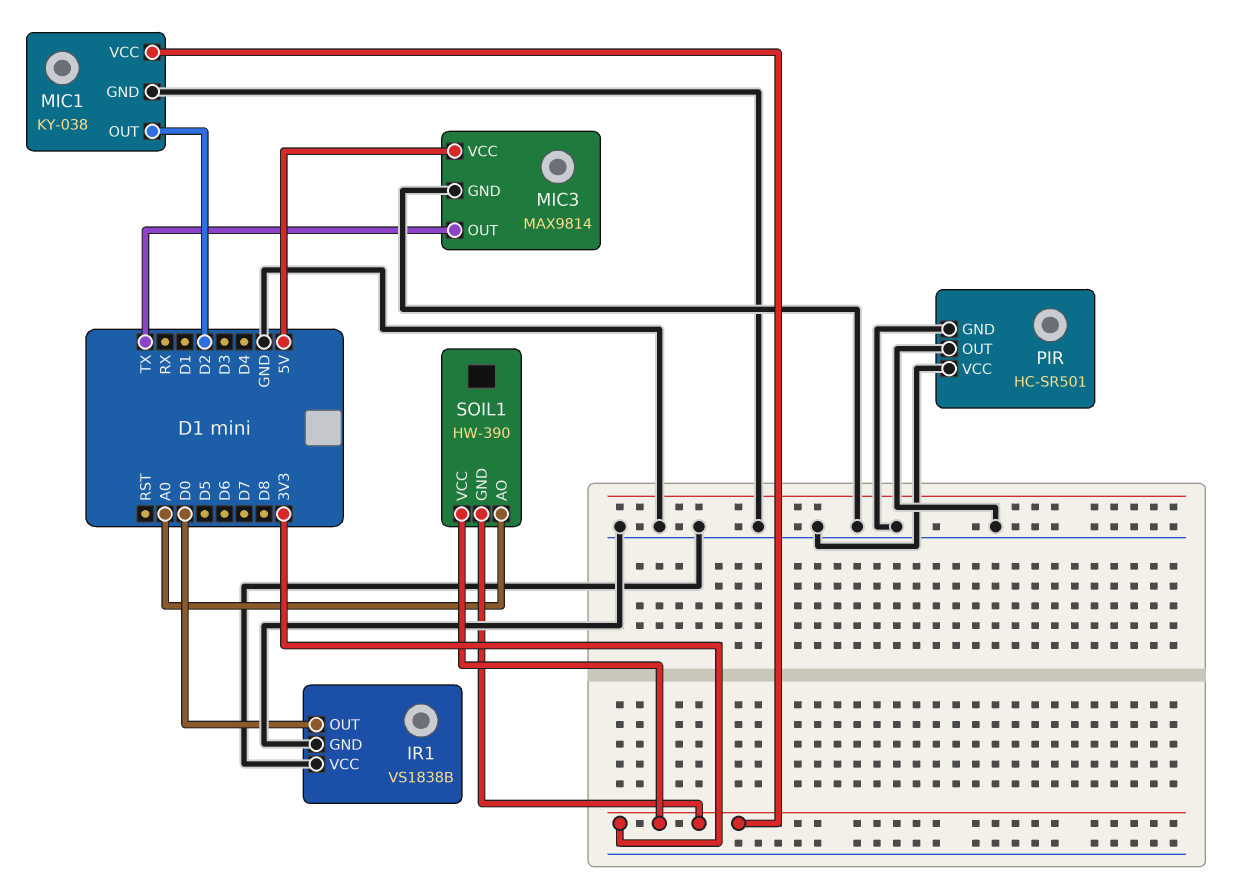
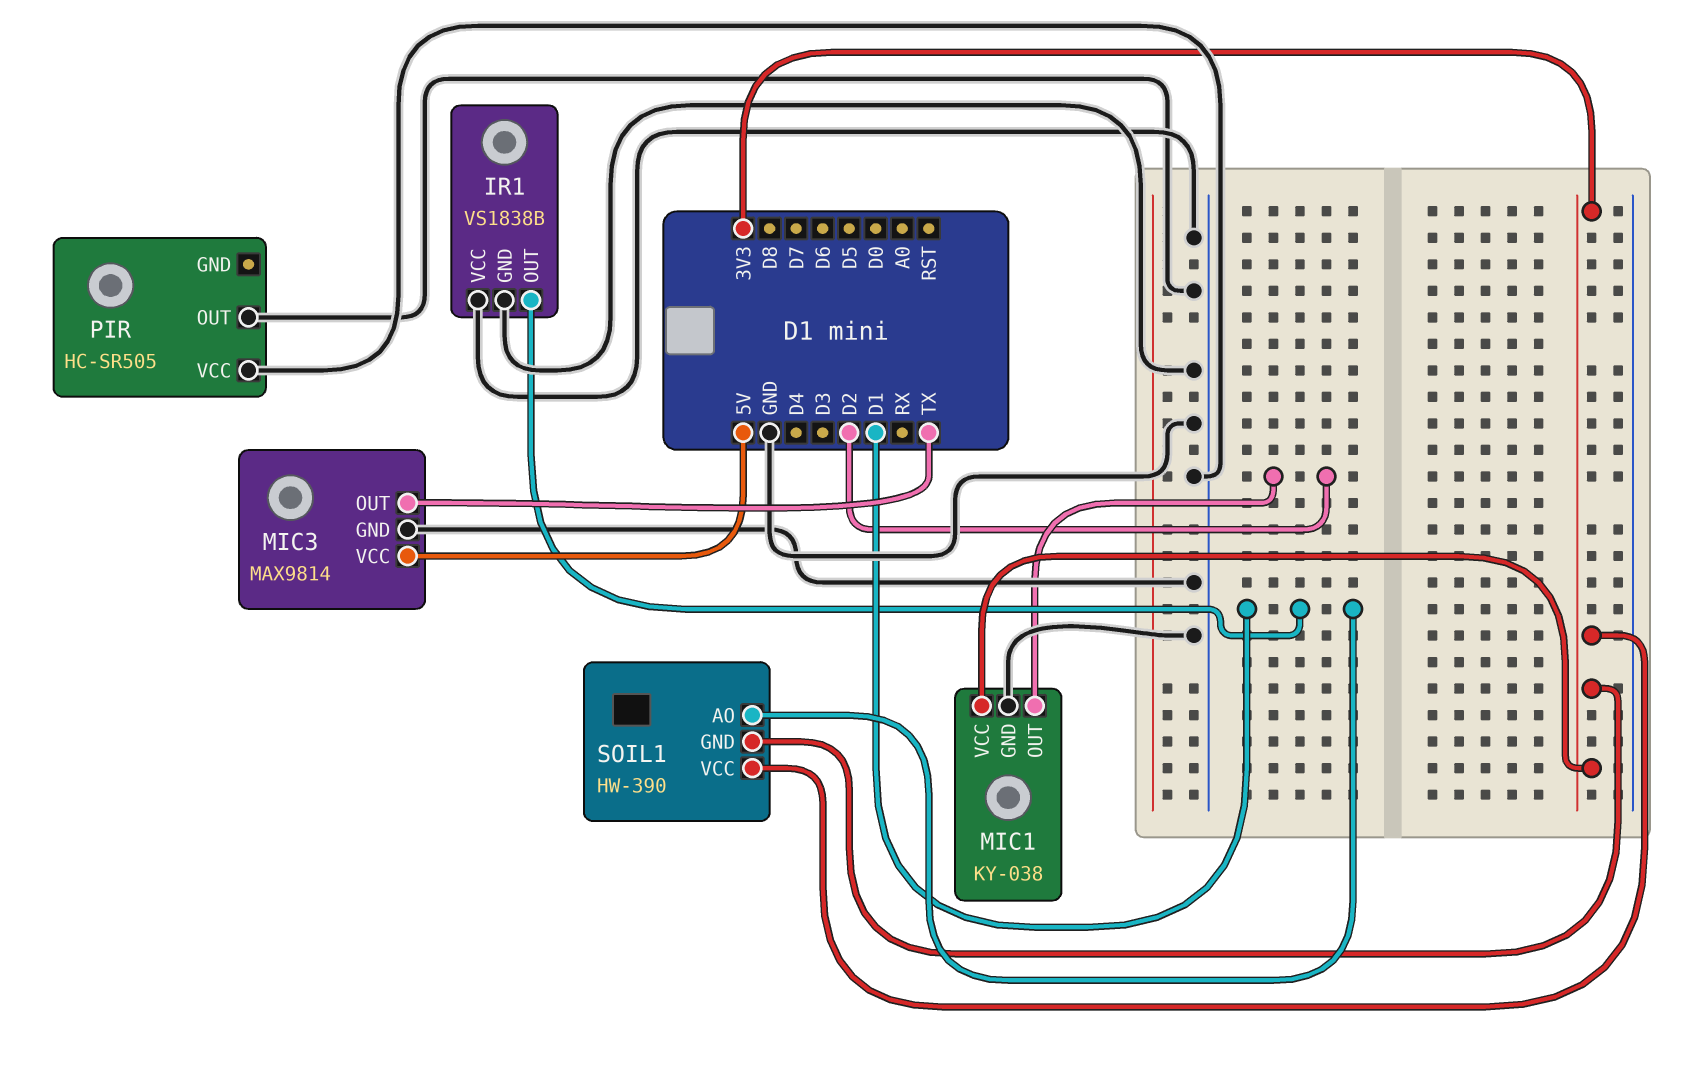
IR1 pin OUT: D0 -> D1
PIR: HC-SR501 -> HC-SR505
PIR pin GND: GND -> none
SOIL1 pin AO: A0 -> D1

